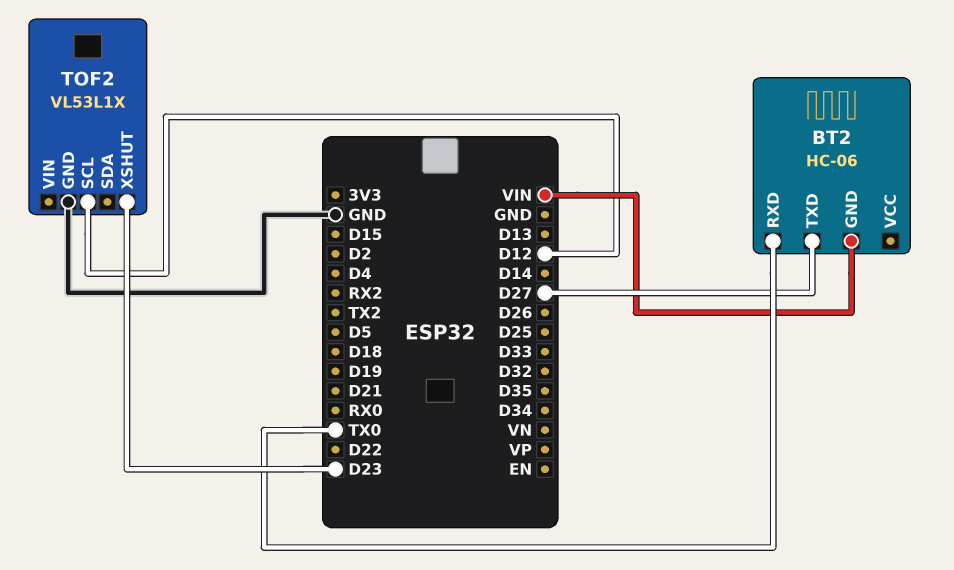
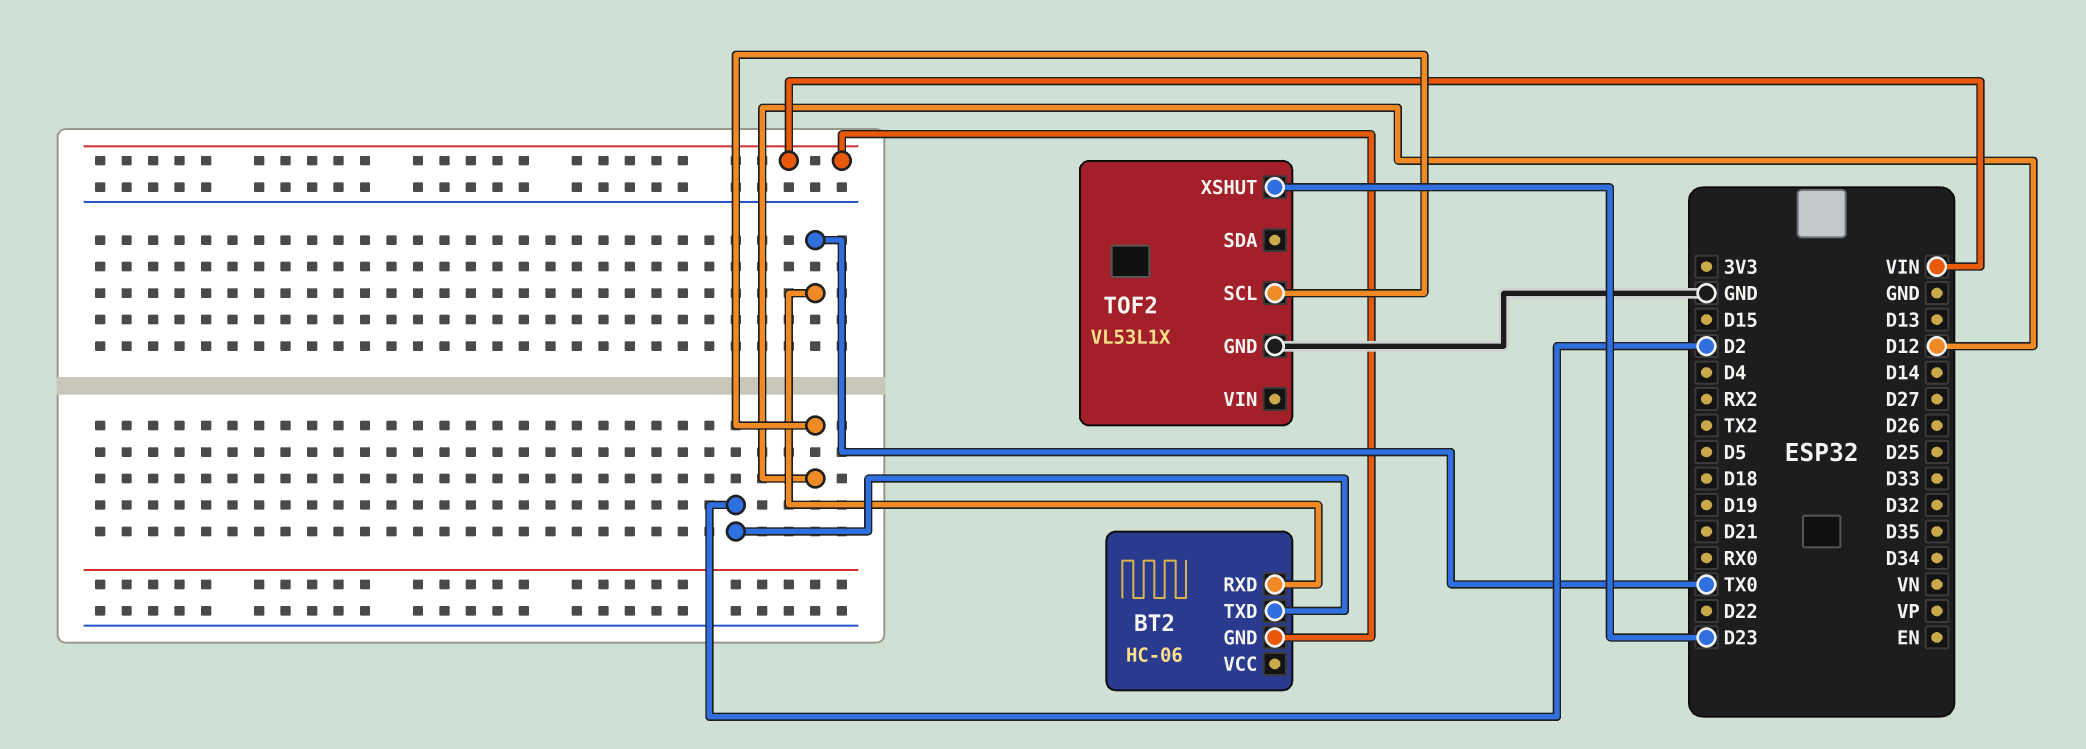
BT2 pin TXD: D27 -> D2

